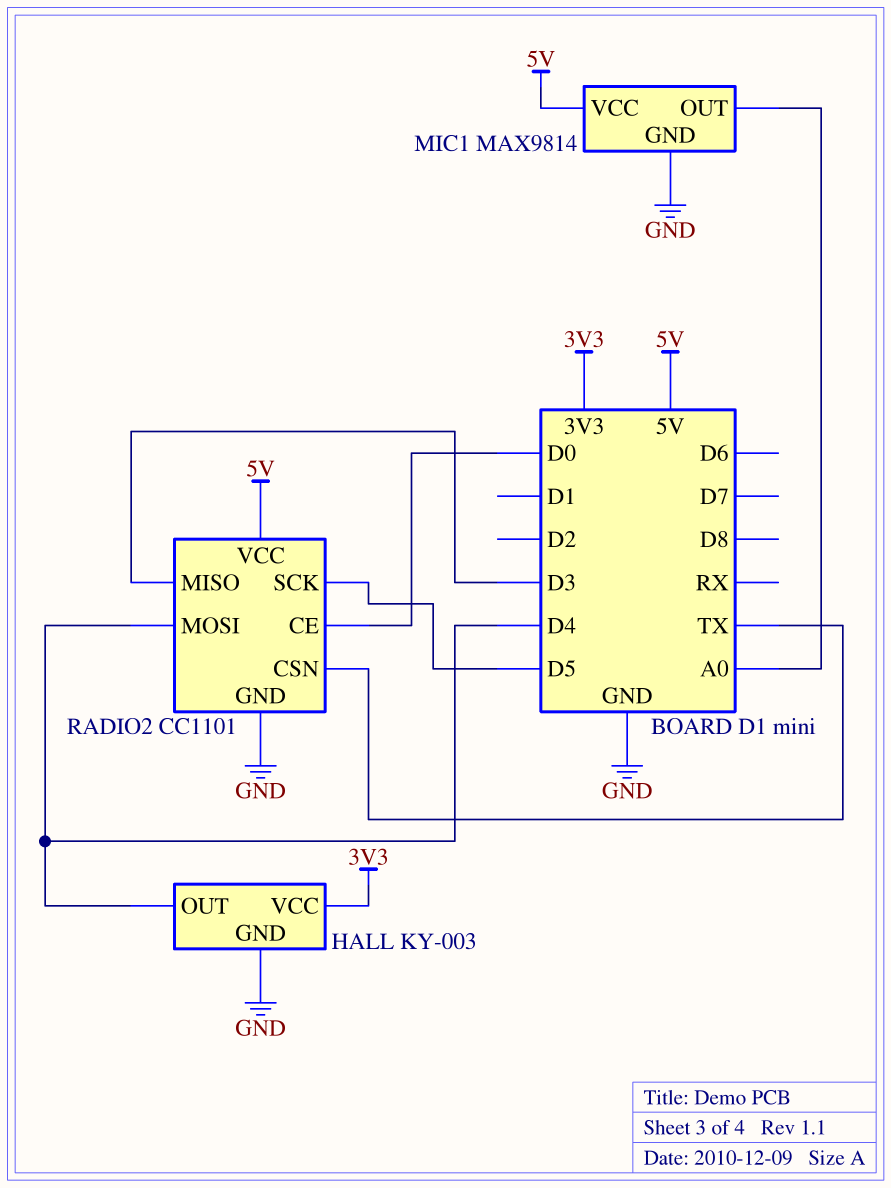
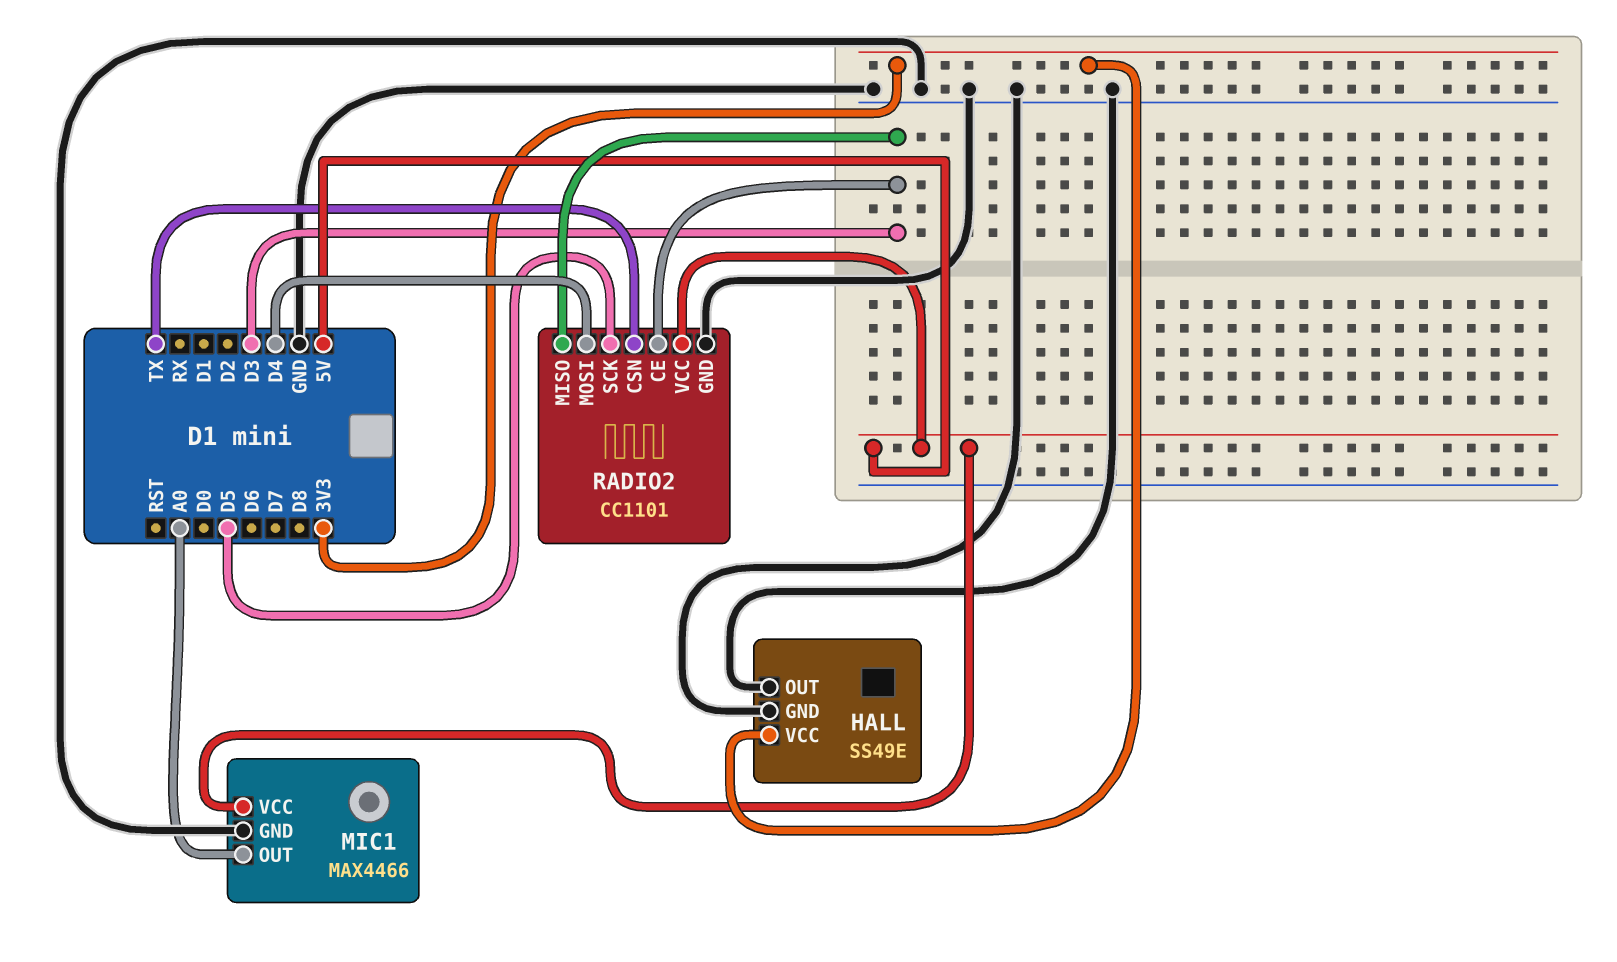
HALL: KY-003 -> SS49E
HALL pin OUT: D4 -> GND
MIC1: MAX9814 -> MAX4466
RADIO2 pin CE: D0 -> D3

